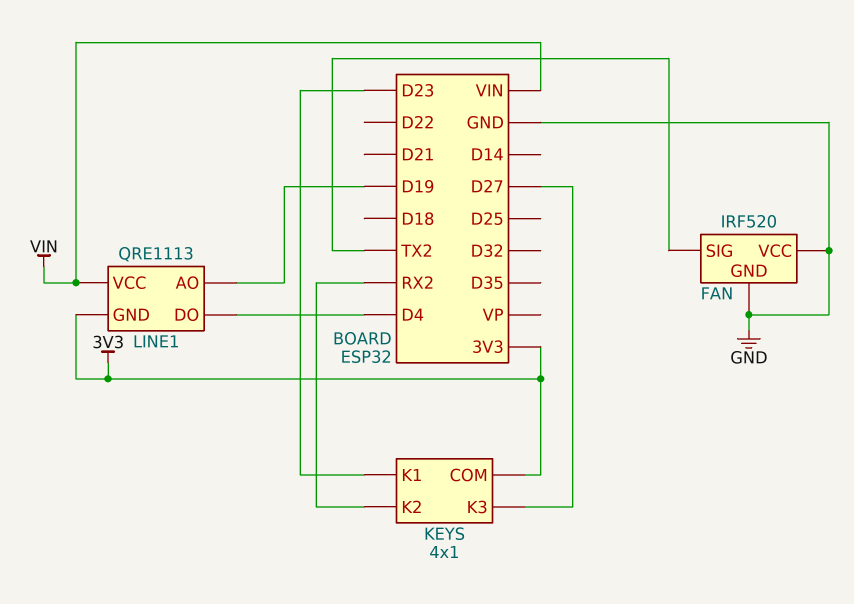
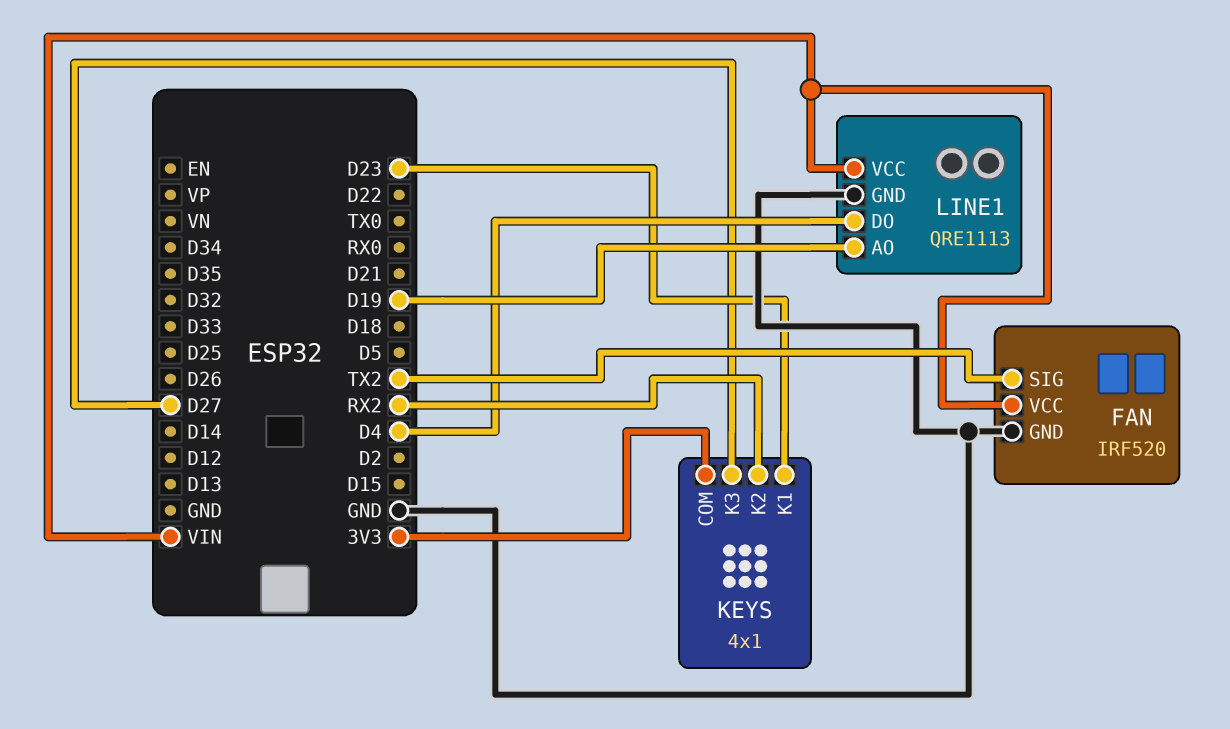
FAN pin VCC: GND -> VIN
LINE1 pin GND: 3V3 -> GND

